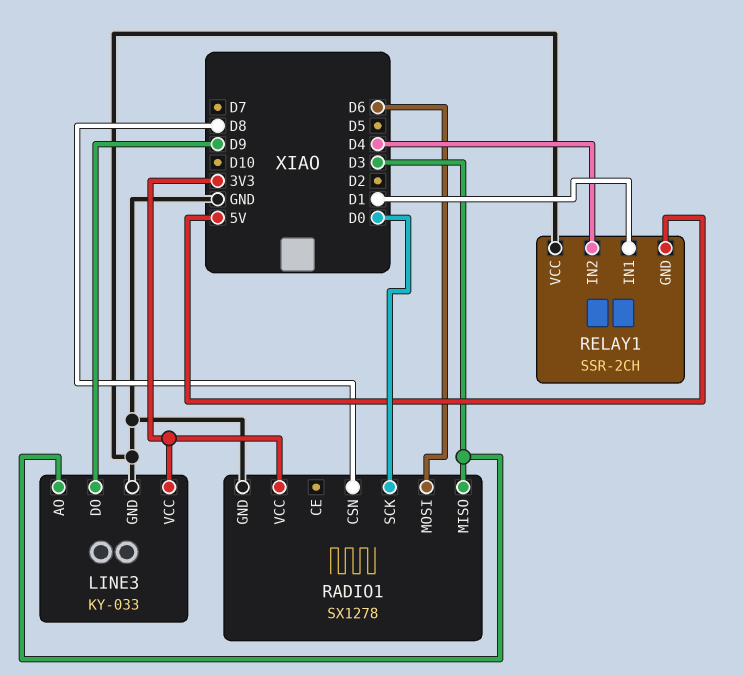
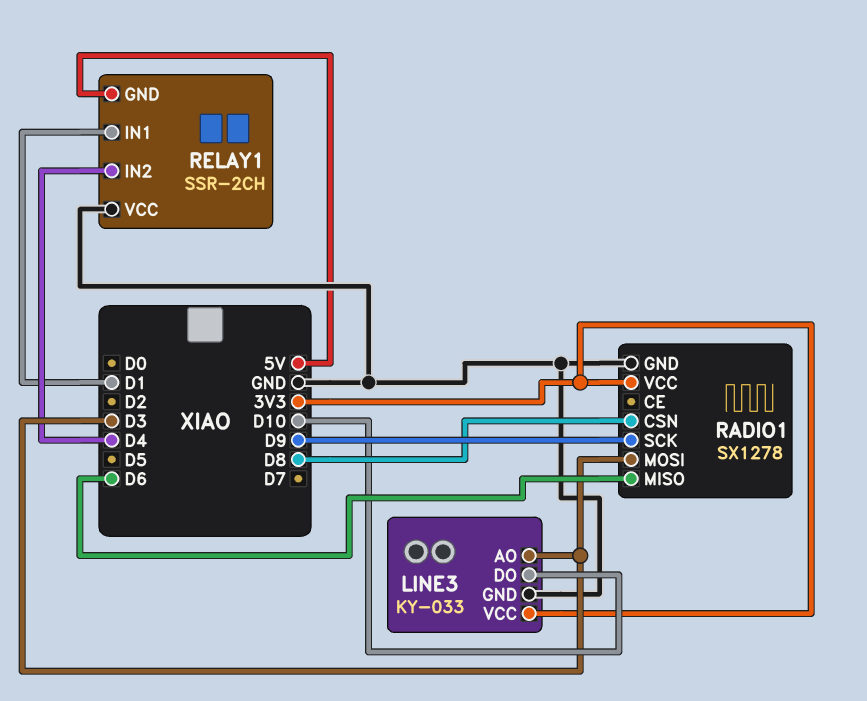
LINE3 pin DO: D9 -> D10
RADIO1 pin MISO: D3 -> D6
RADIO1 pin MOSI: D6 -> D3
RADIO1 pin SCK: D0 -> D9

